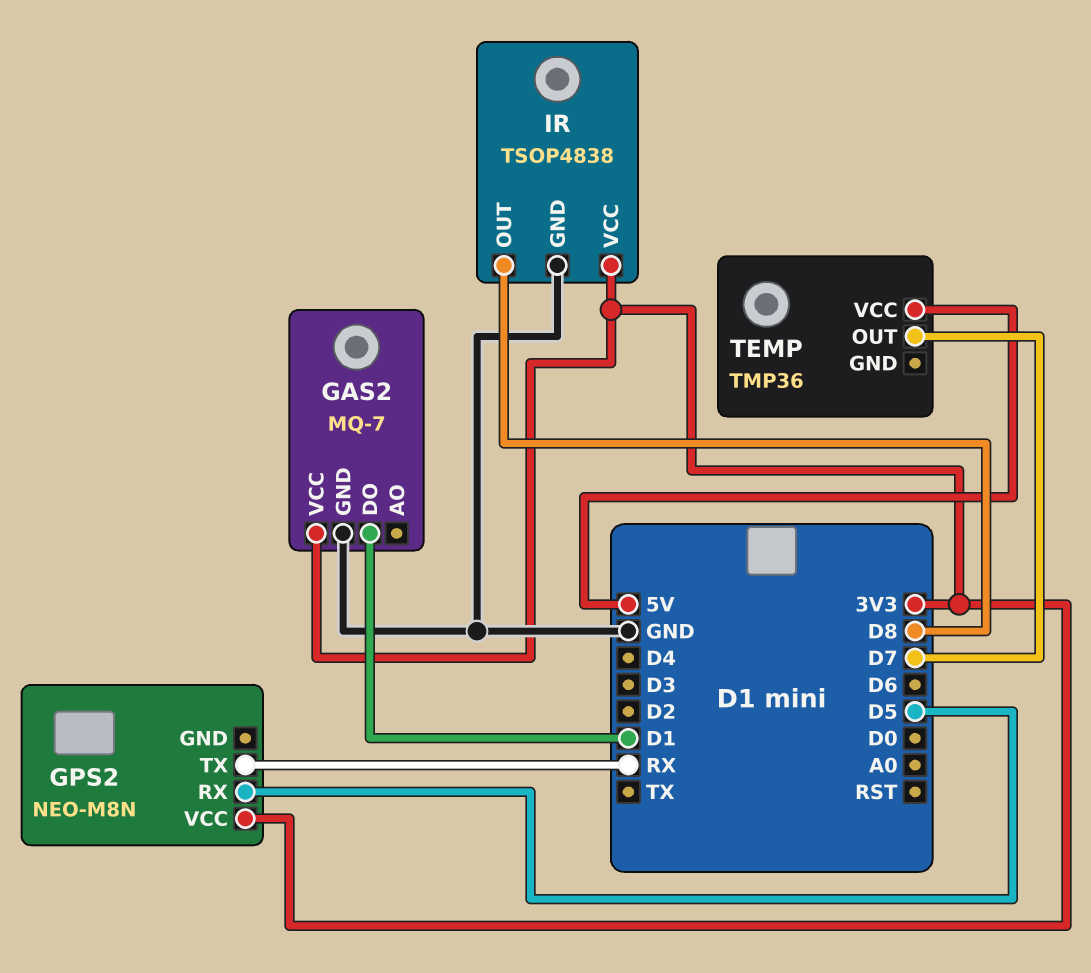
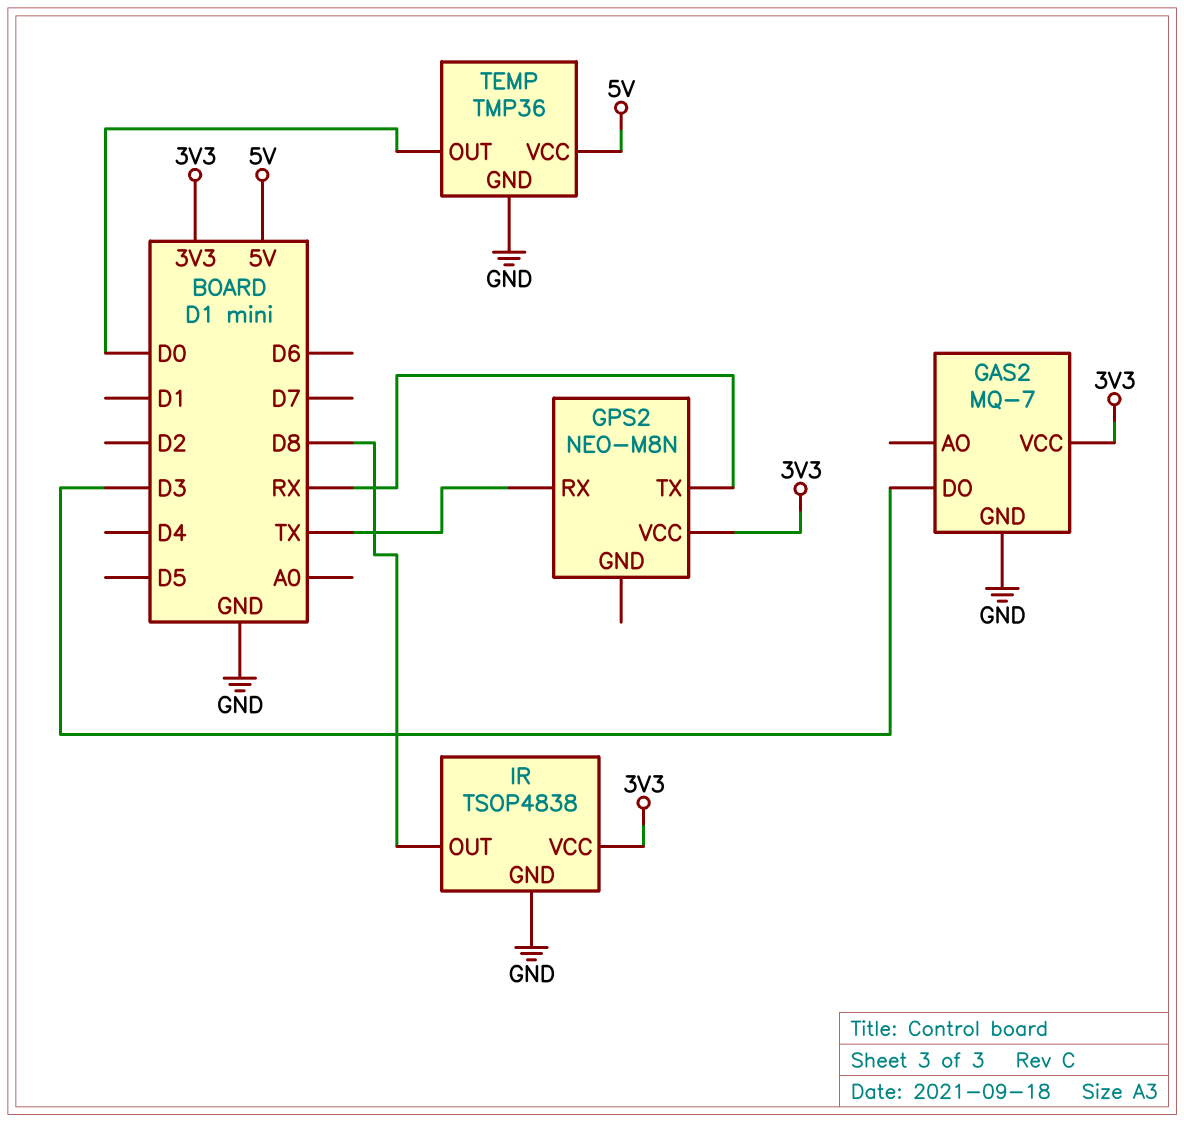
GAS2 pin DO: D1 -> D3
GPS2 pin RX: D5 -> TX
TEMP pin GND: none -> GND
TEMP pin OUT: D7 -> D0

